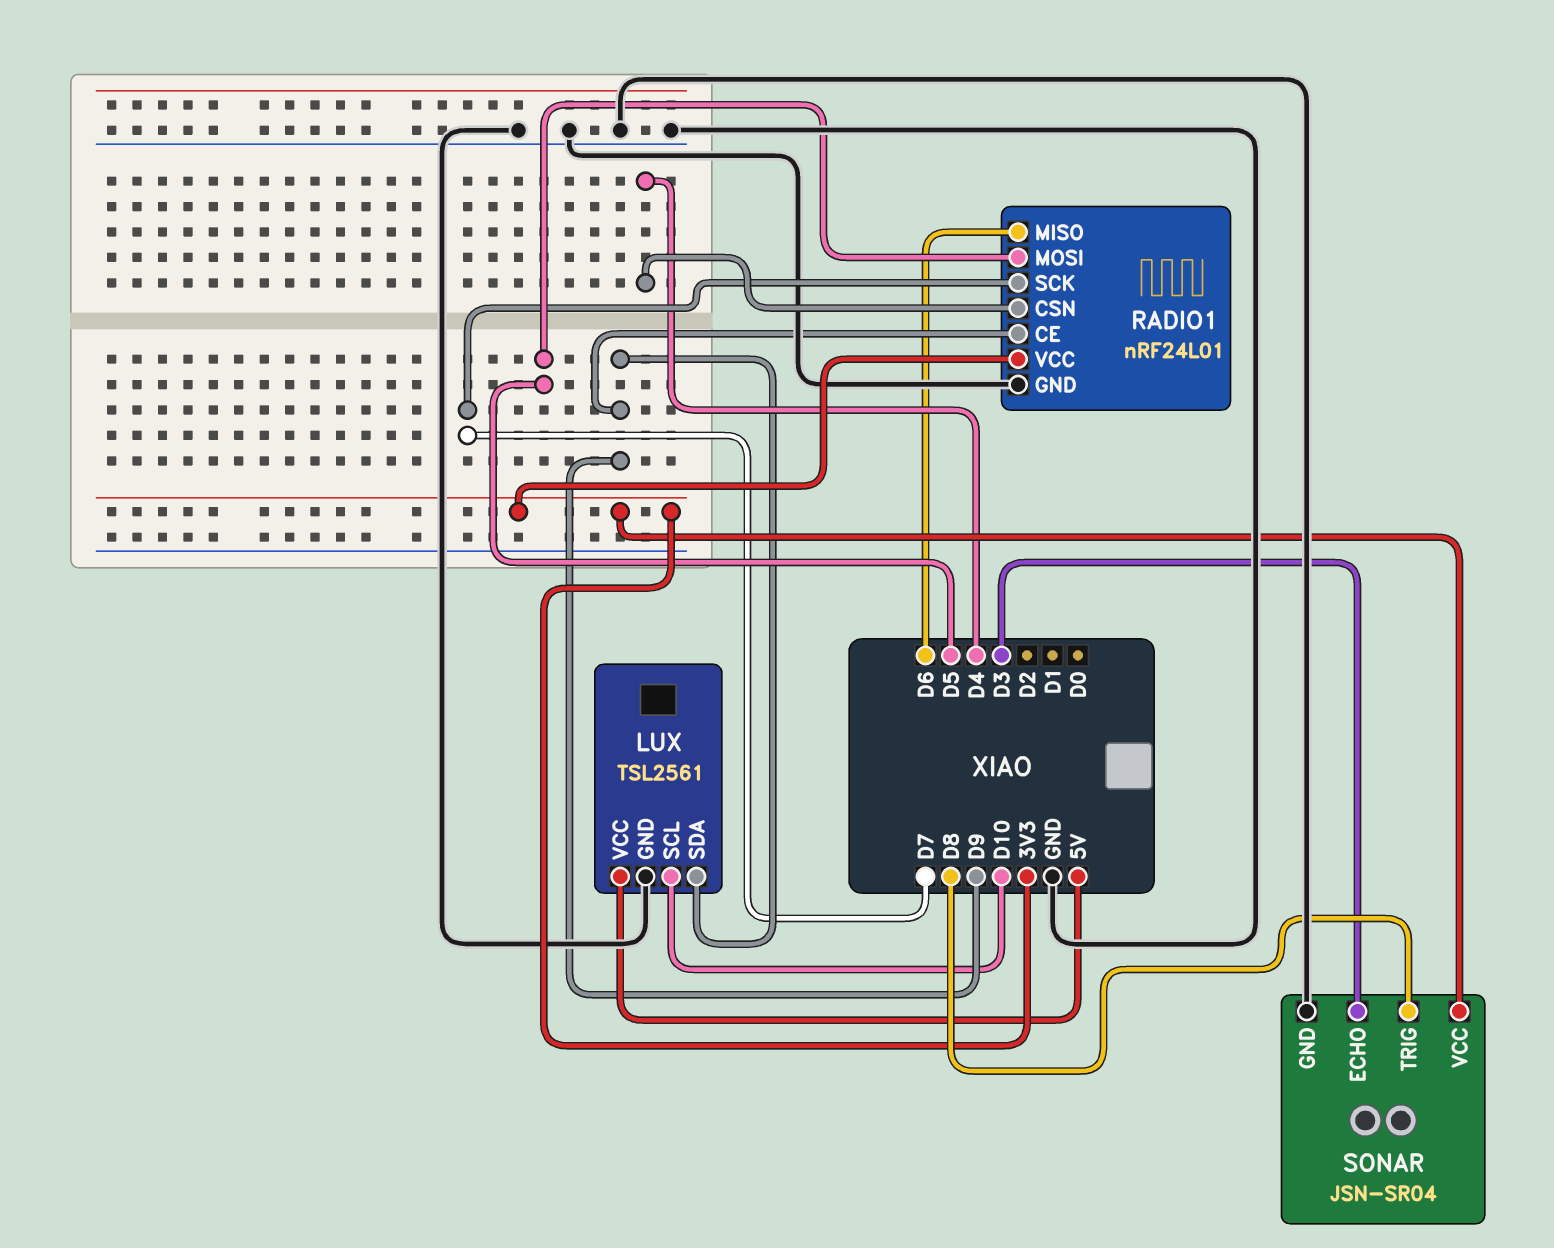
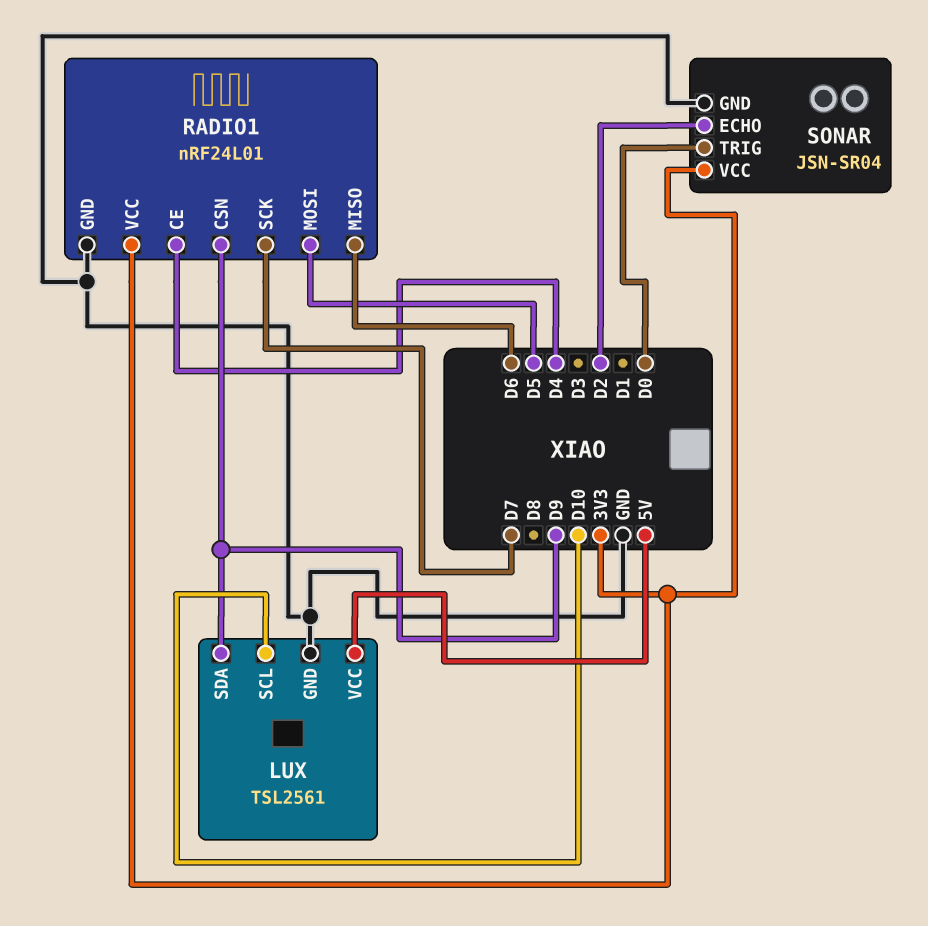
RADIO1 pin CE: D9 -> D4
RADIO1 pin CSN: D4 -> D9
SONAR pin ECHO: D3 -> D2
SONAR pin TRIG: D8 -> D0

